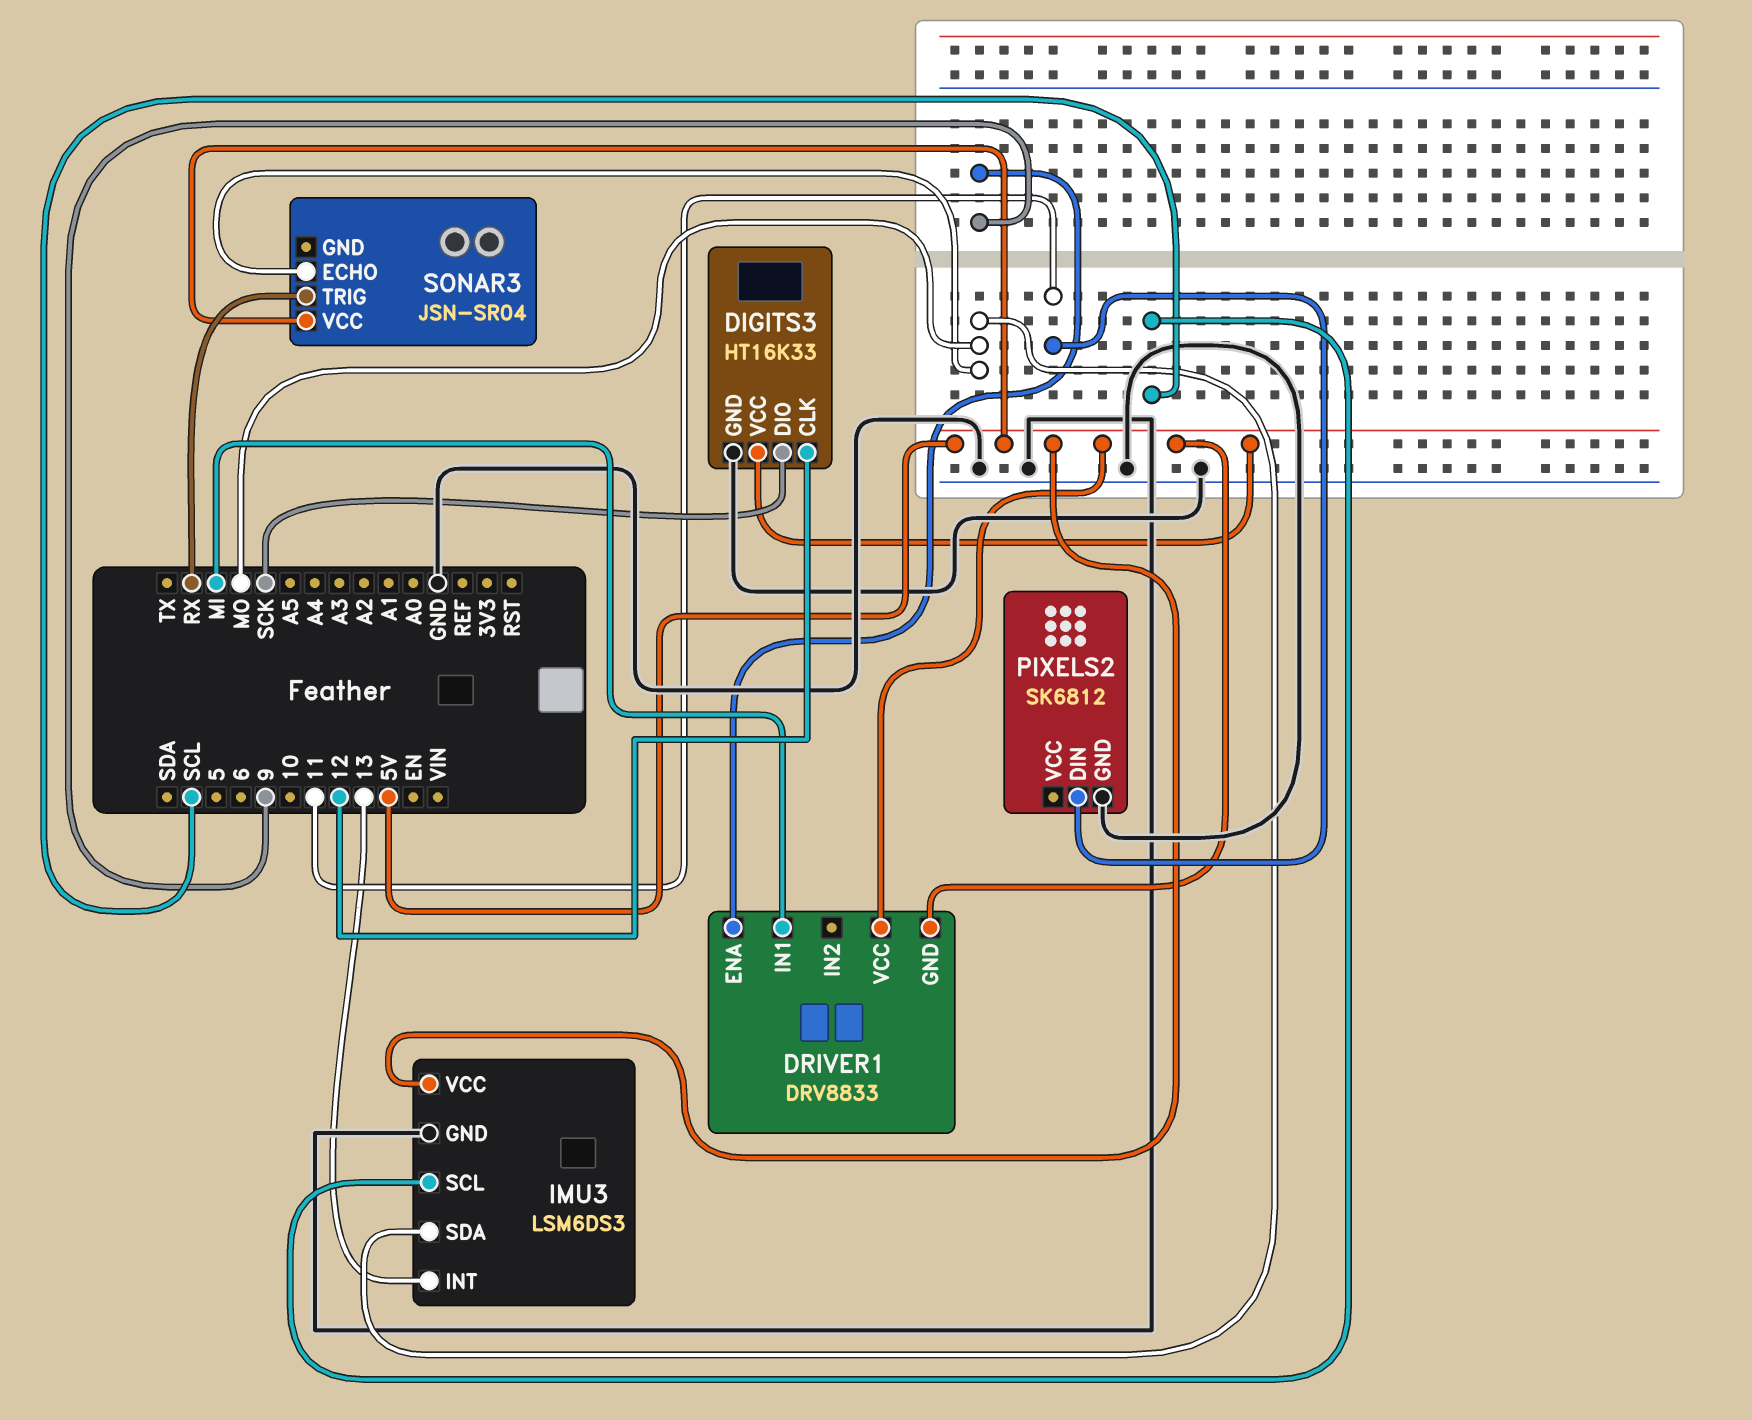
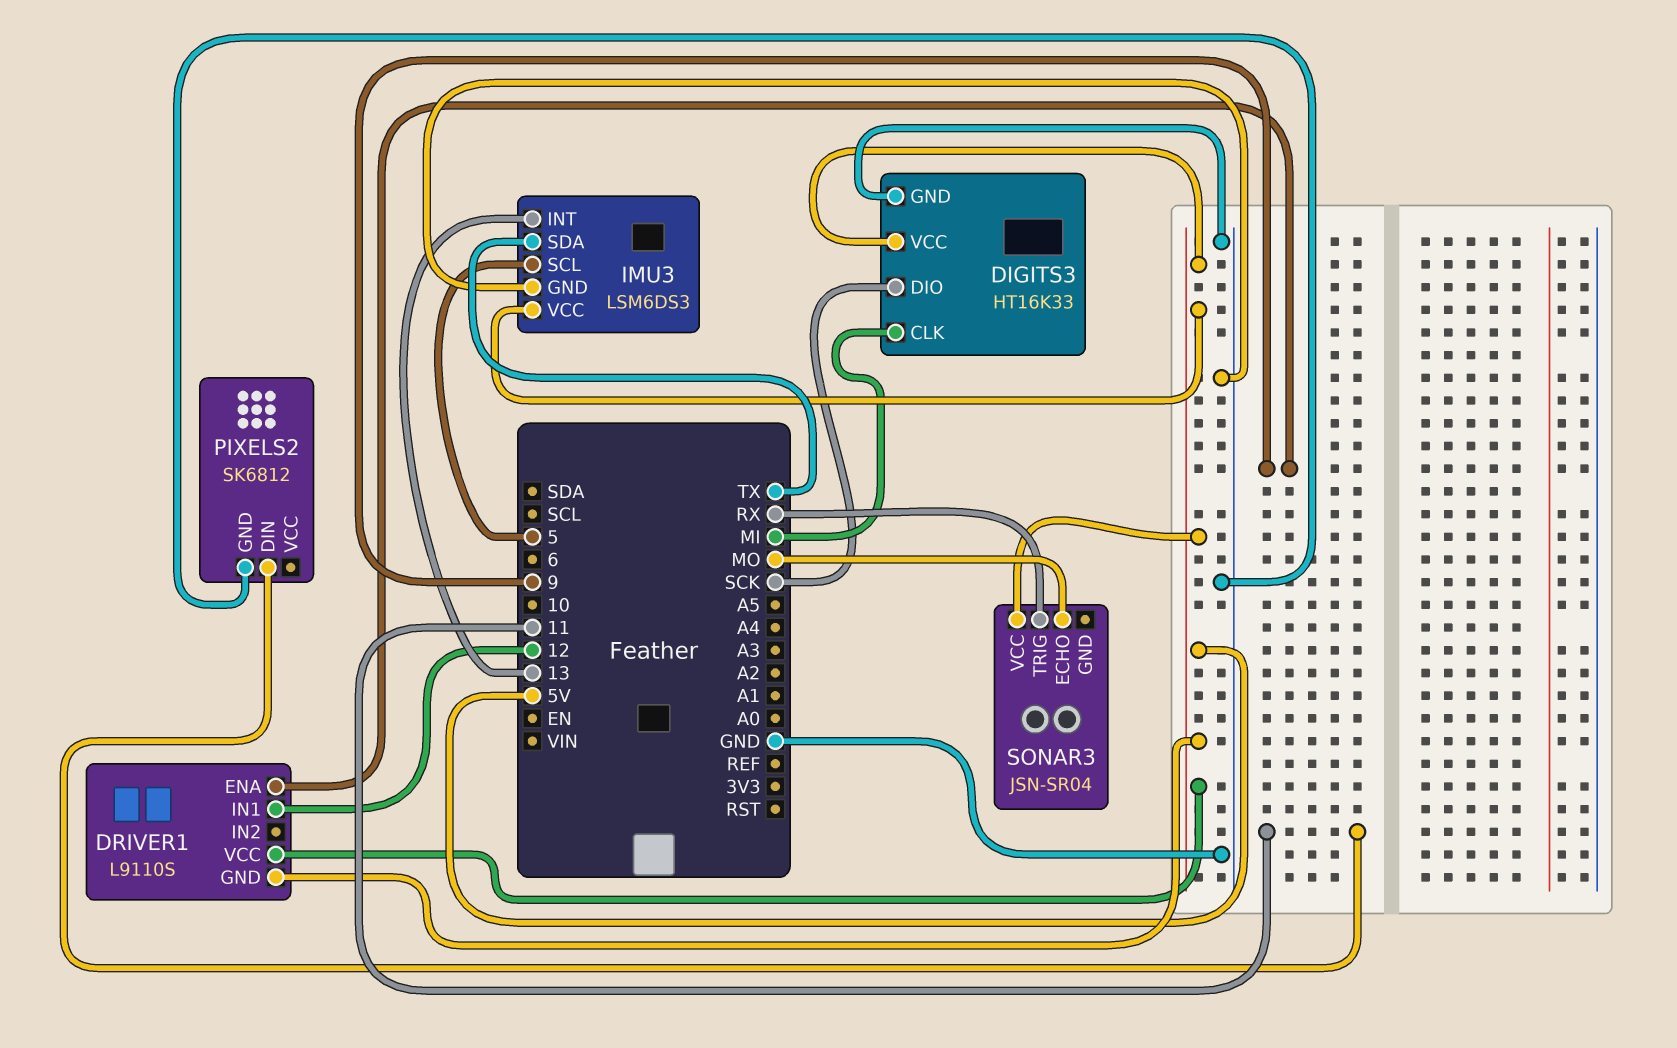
DIGITS3 pin CLK: 12 -> MI
DRIVER1: DRV8833 -> L9110S
DRIVER1 pin IN1: MI -> 12
IMU3 pin SCL: SCL -> 5
IMU3 pin SDA: MO -> TX

